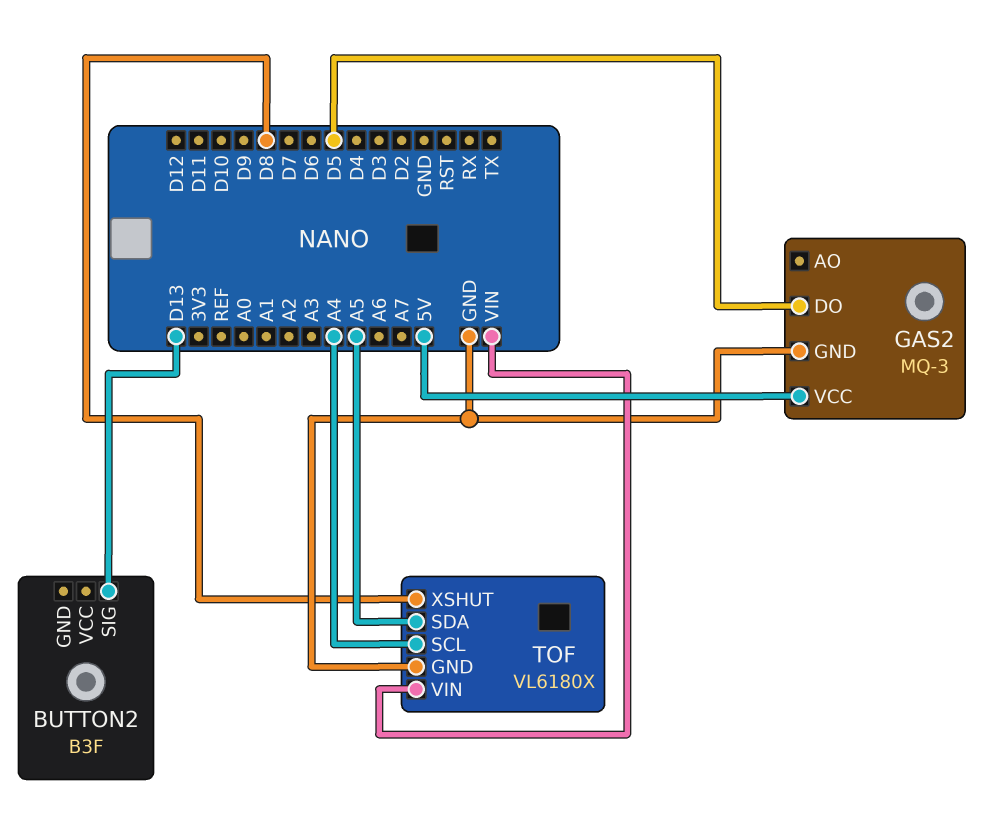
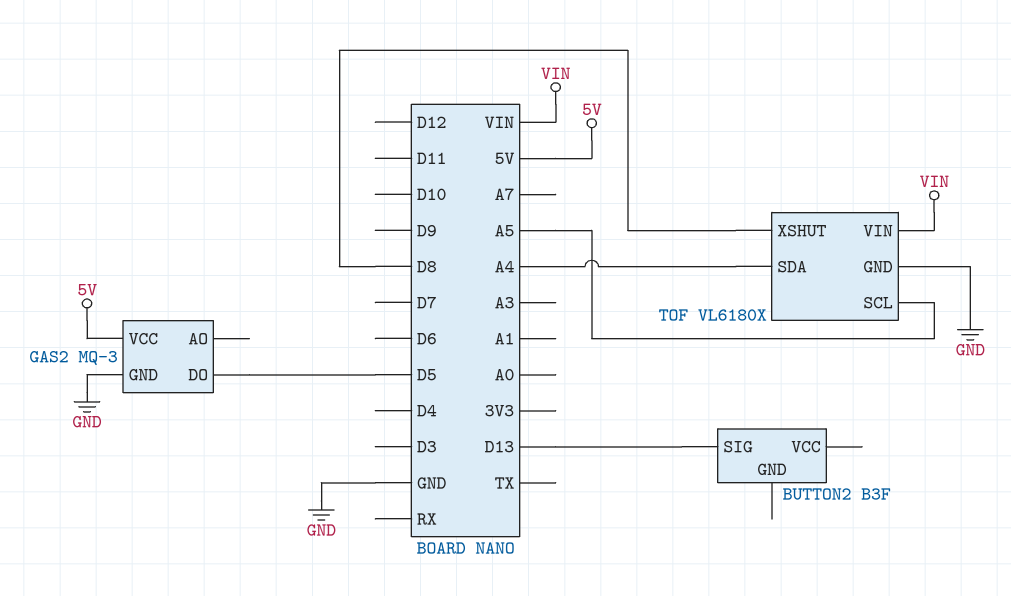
TOF pin SCL: A4 -> A5
TOF pin SDA: A5 -> A4

